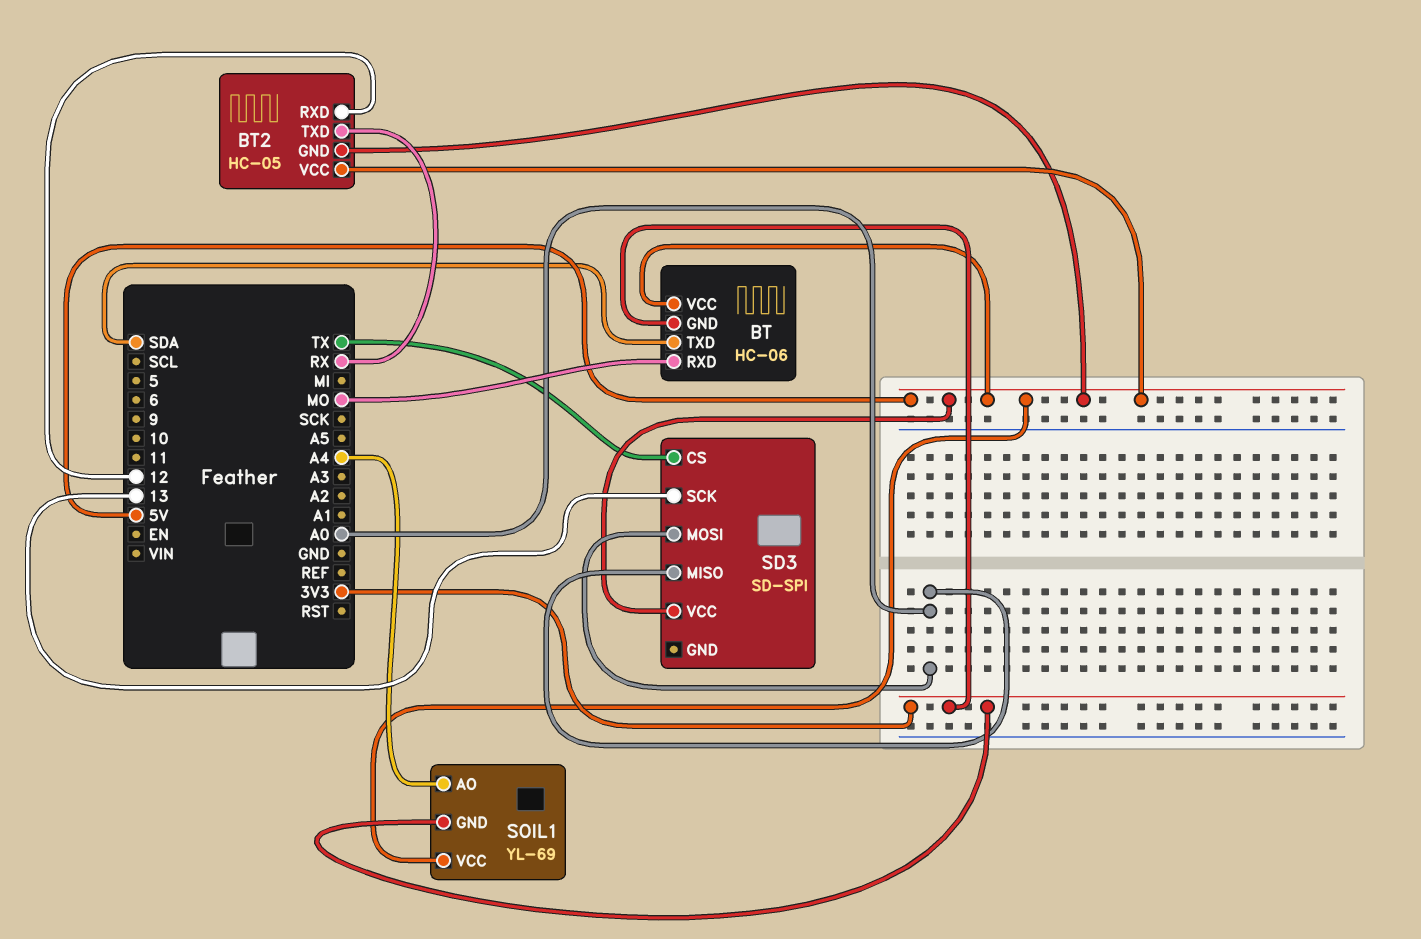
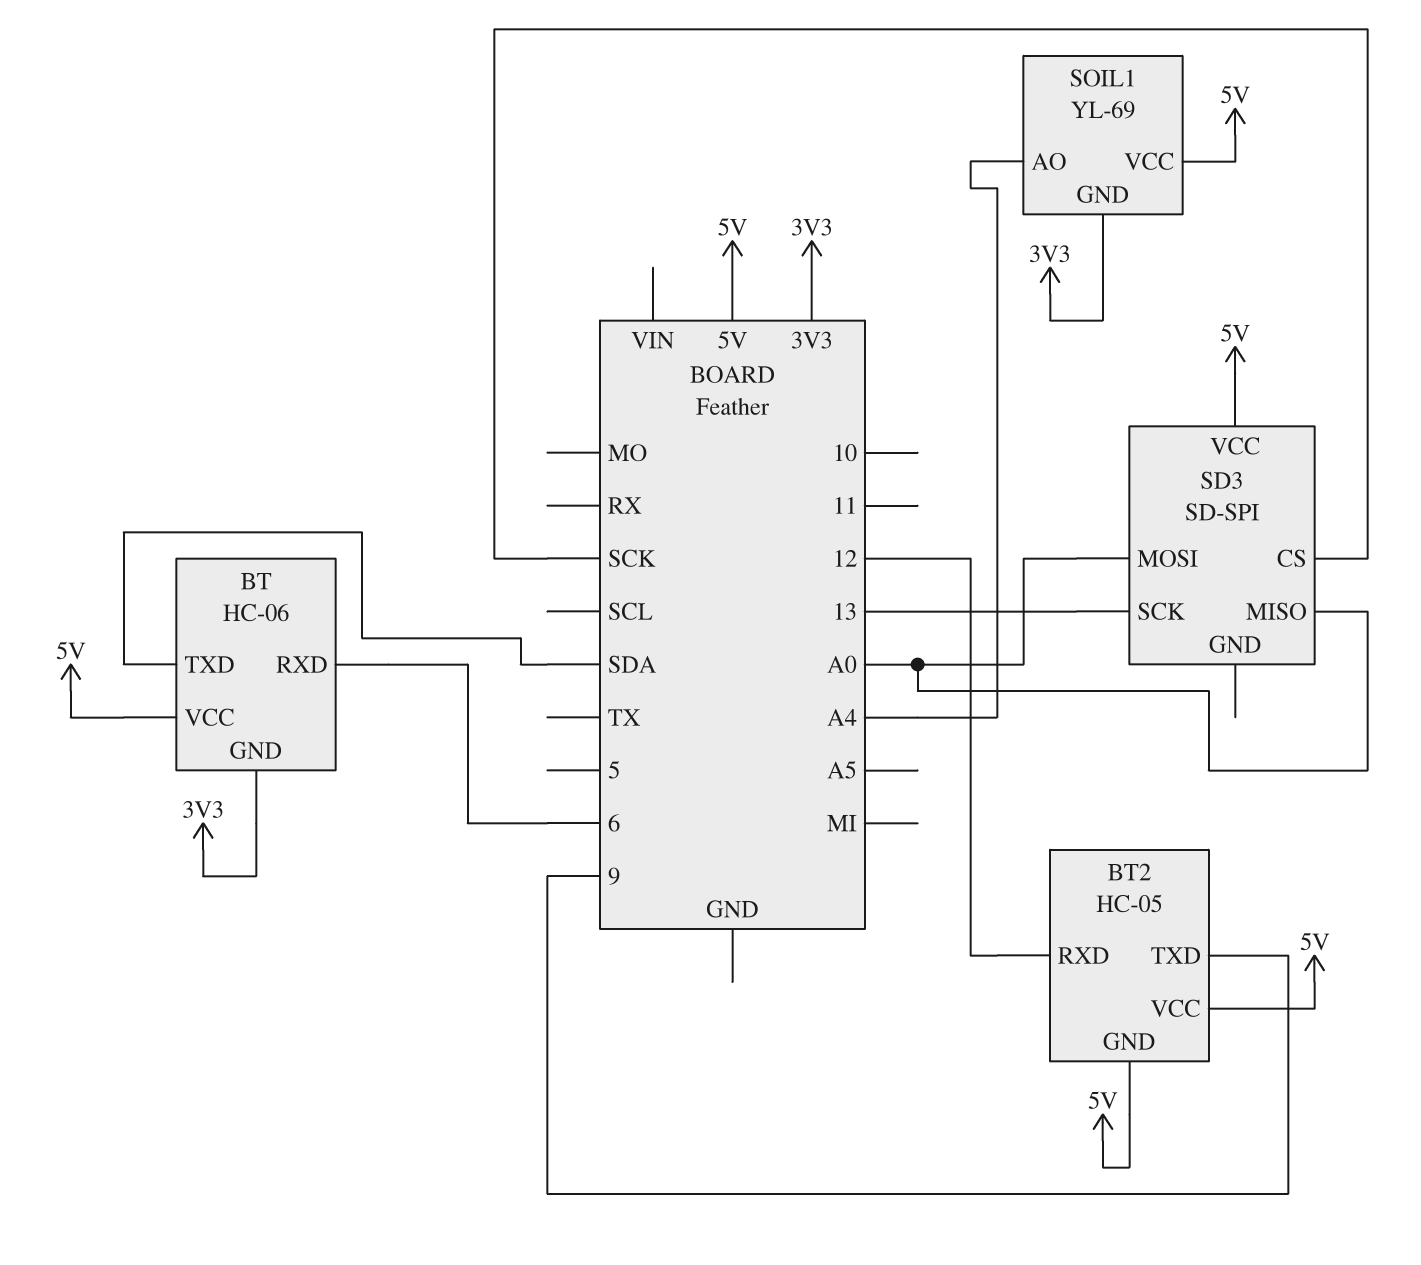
BT pin RXD: MO -> 6
BT2 pin TXD: RX -> 9
SD3 pin CS: TX -> SCK

